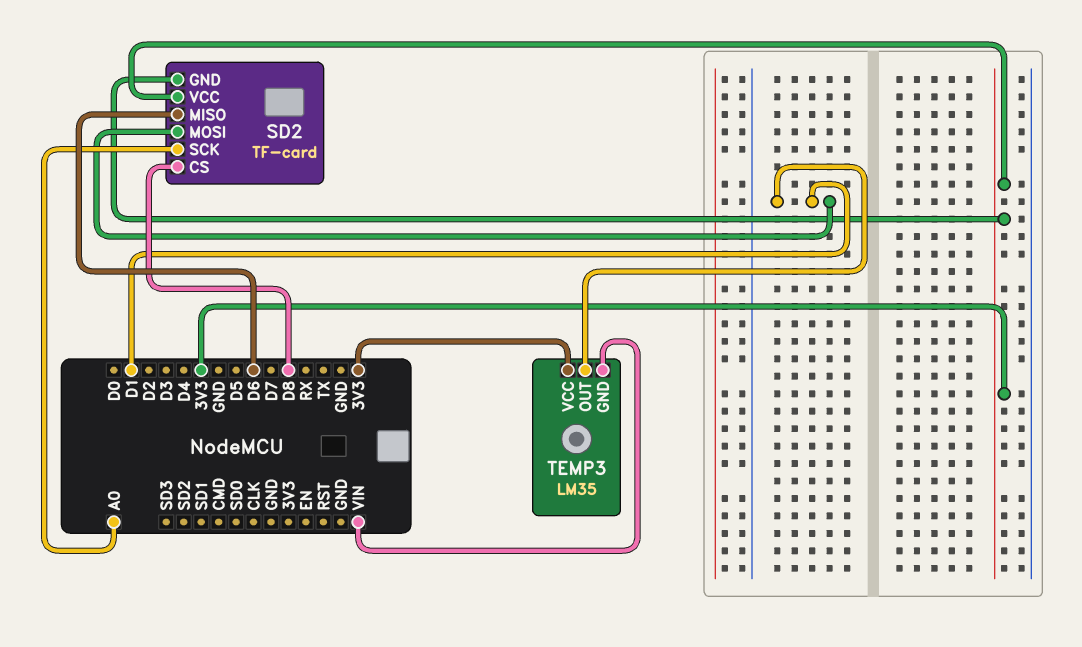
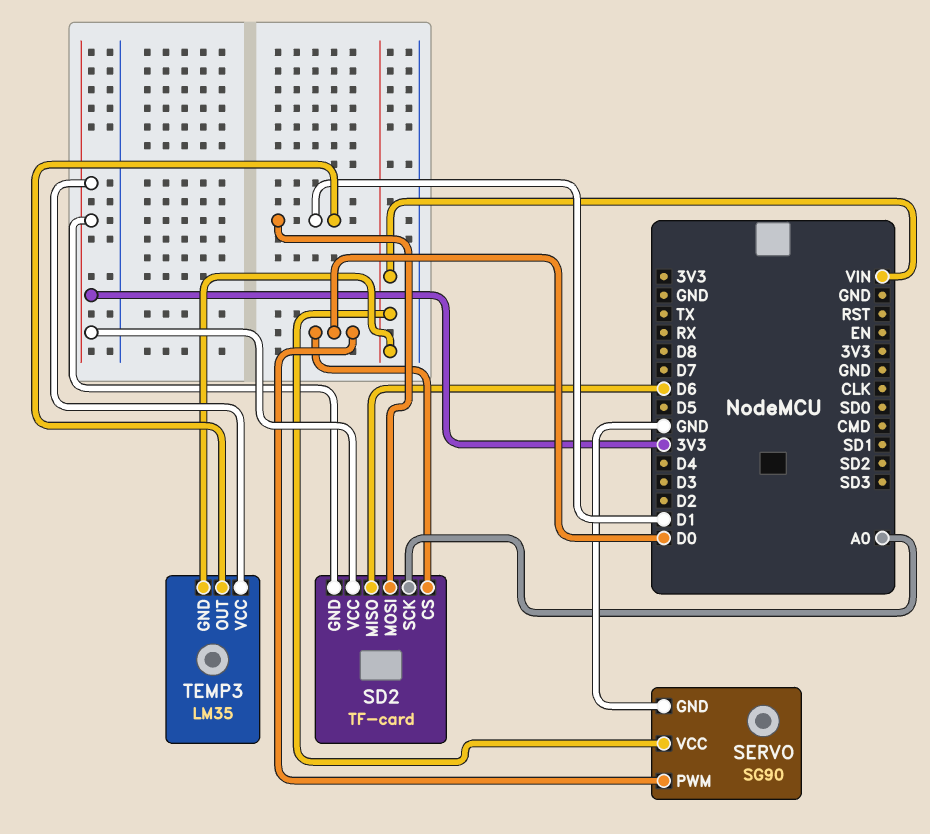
SD2 pin CS: D8 -> D0
SERVO: none -> SG90
SERVO pin GND: none -> GND
SERVO pin PWM: none -> D0
SERVO pin VCC: none -> VIN

